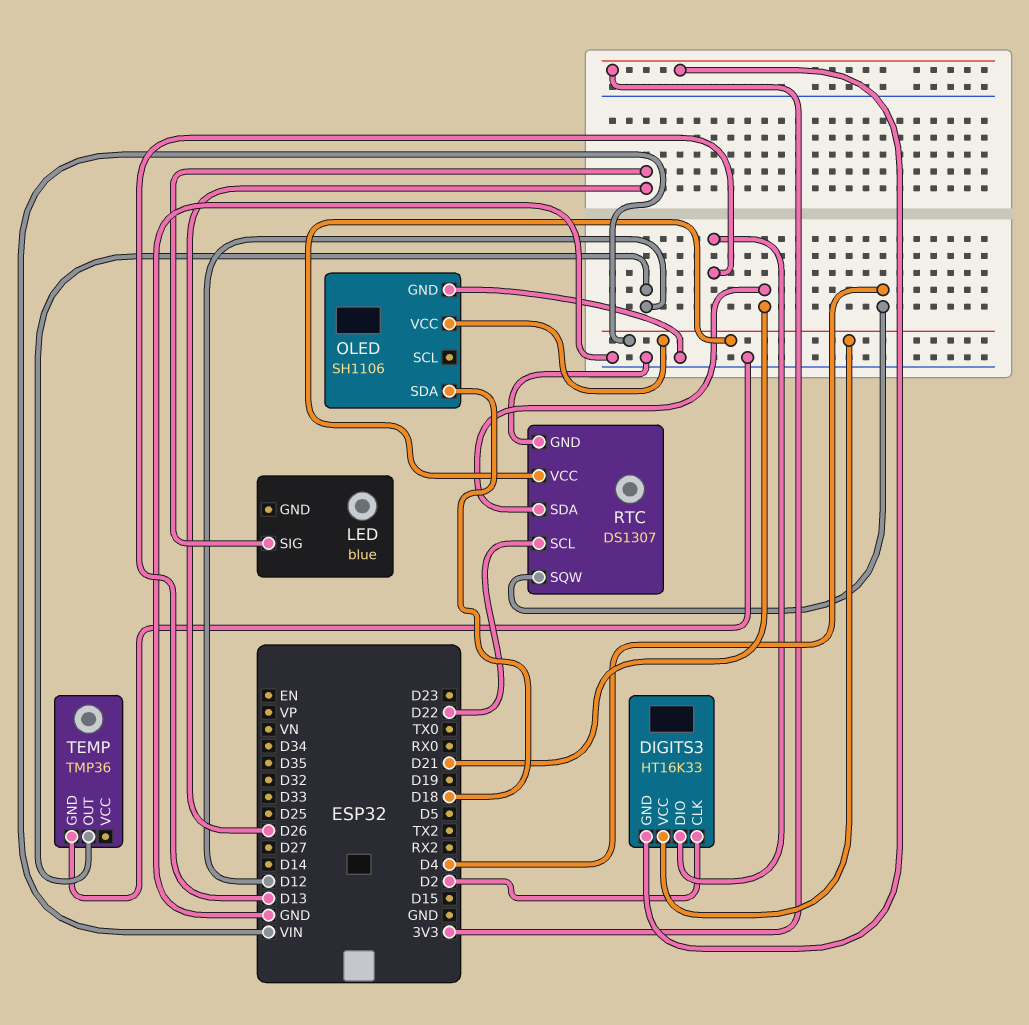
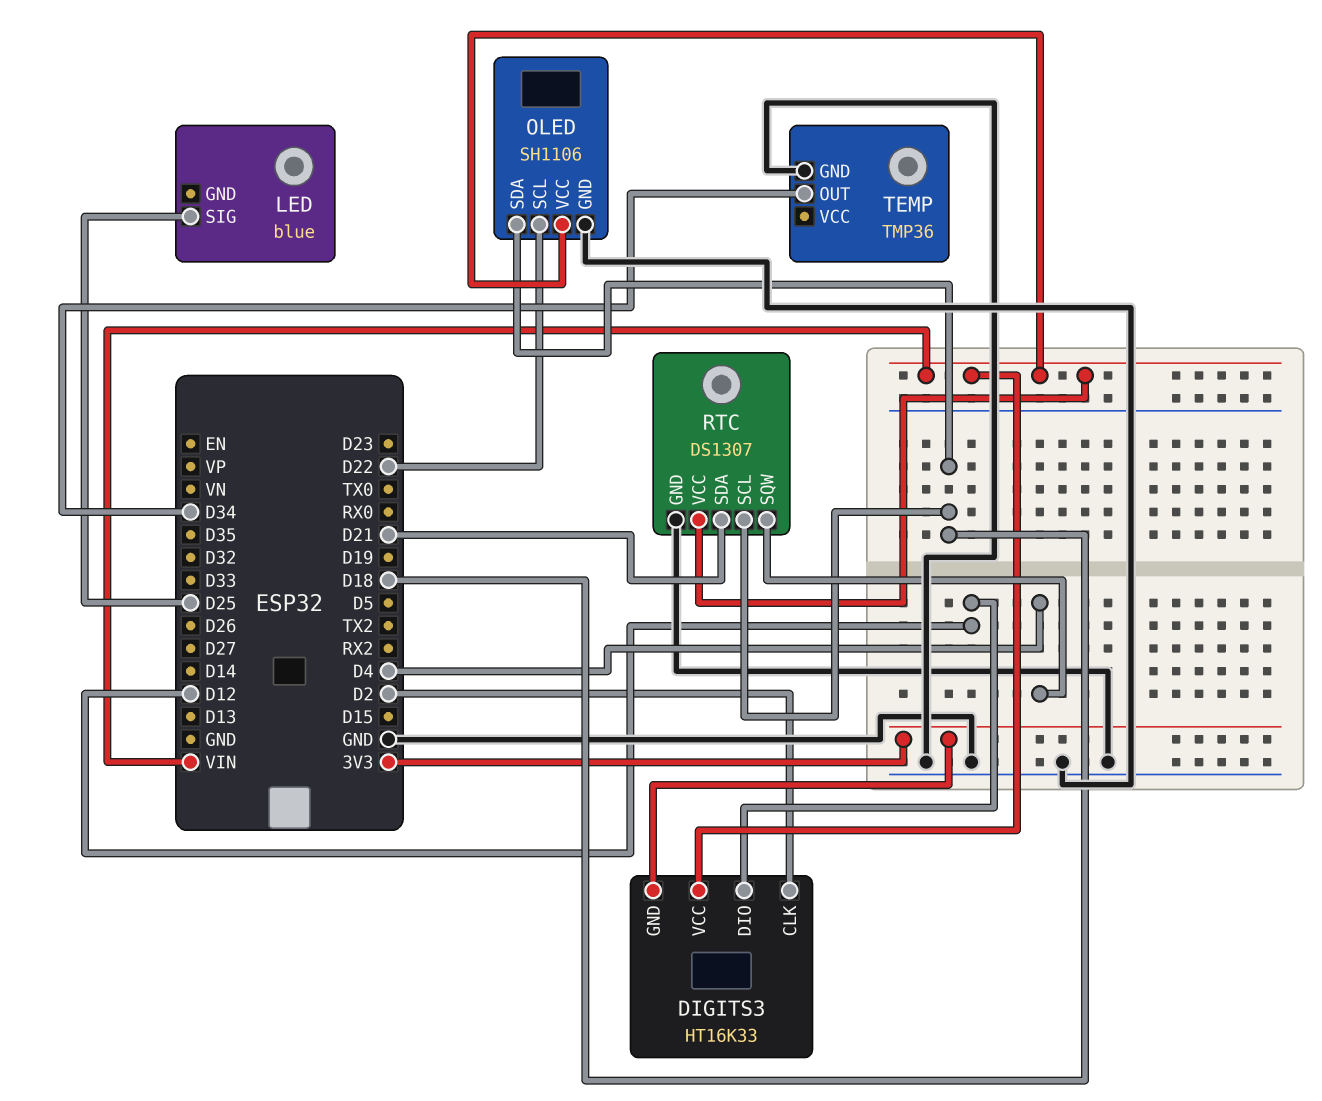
DIGITS3 pin DIO: D13 -> D12
LED pin SIG: D26 -> D25
OLED pin SCL: none -> D22
RTC pin SCL: D22 -> D18
TEMP pin OUT: D12 -> D34

